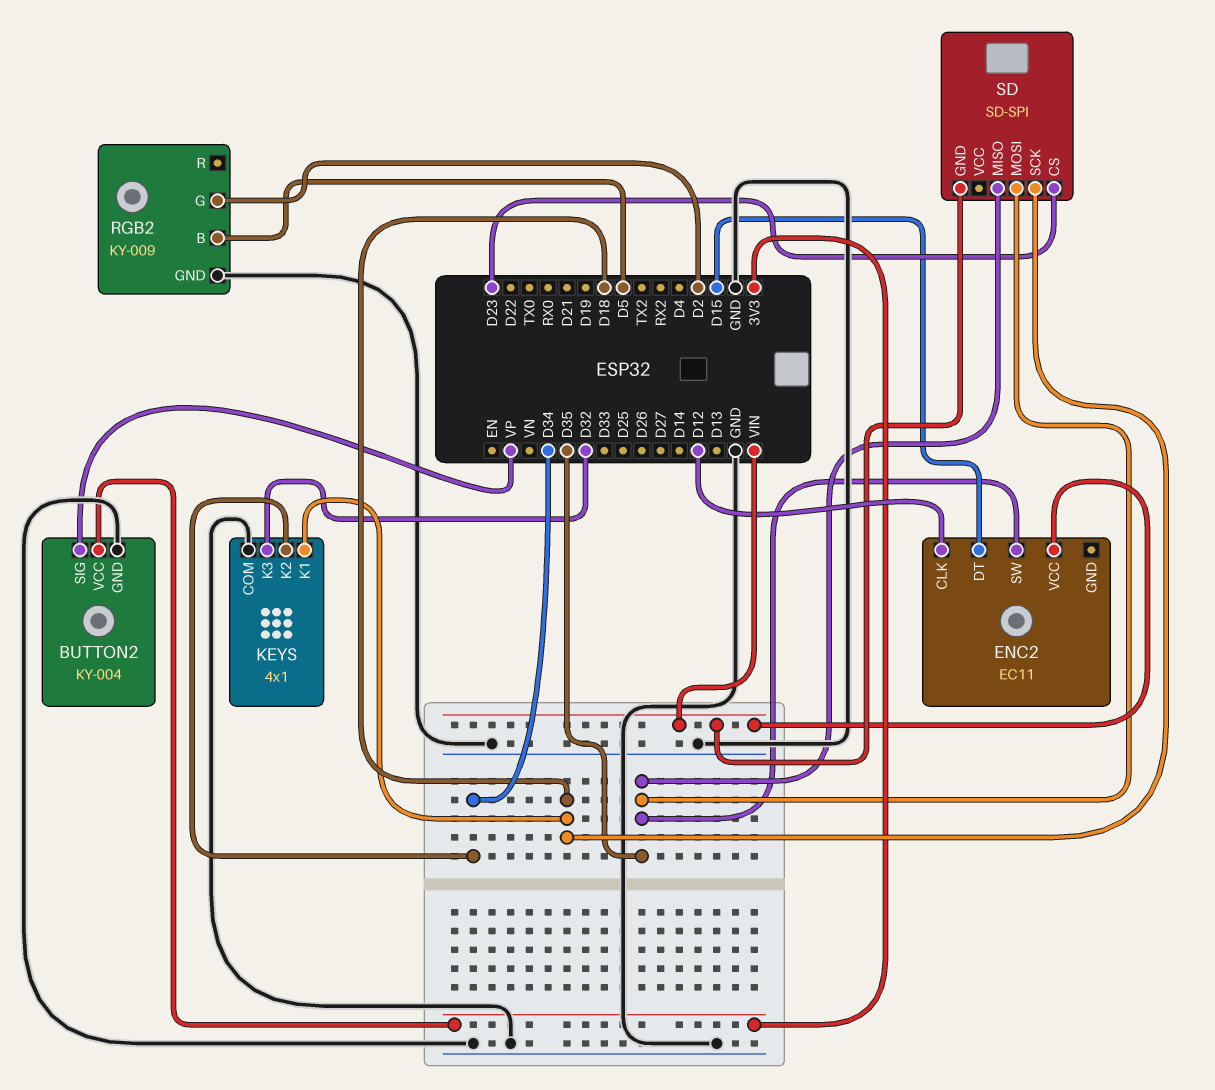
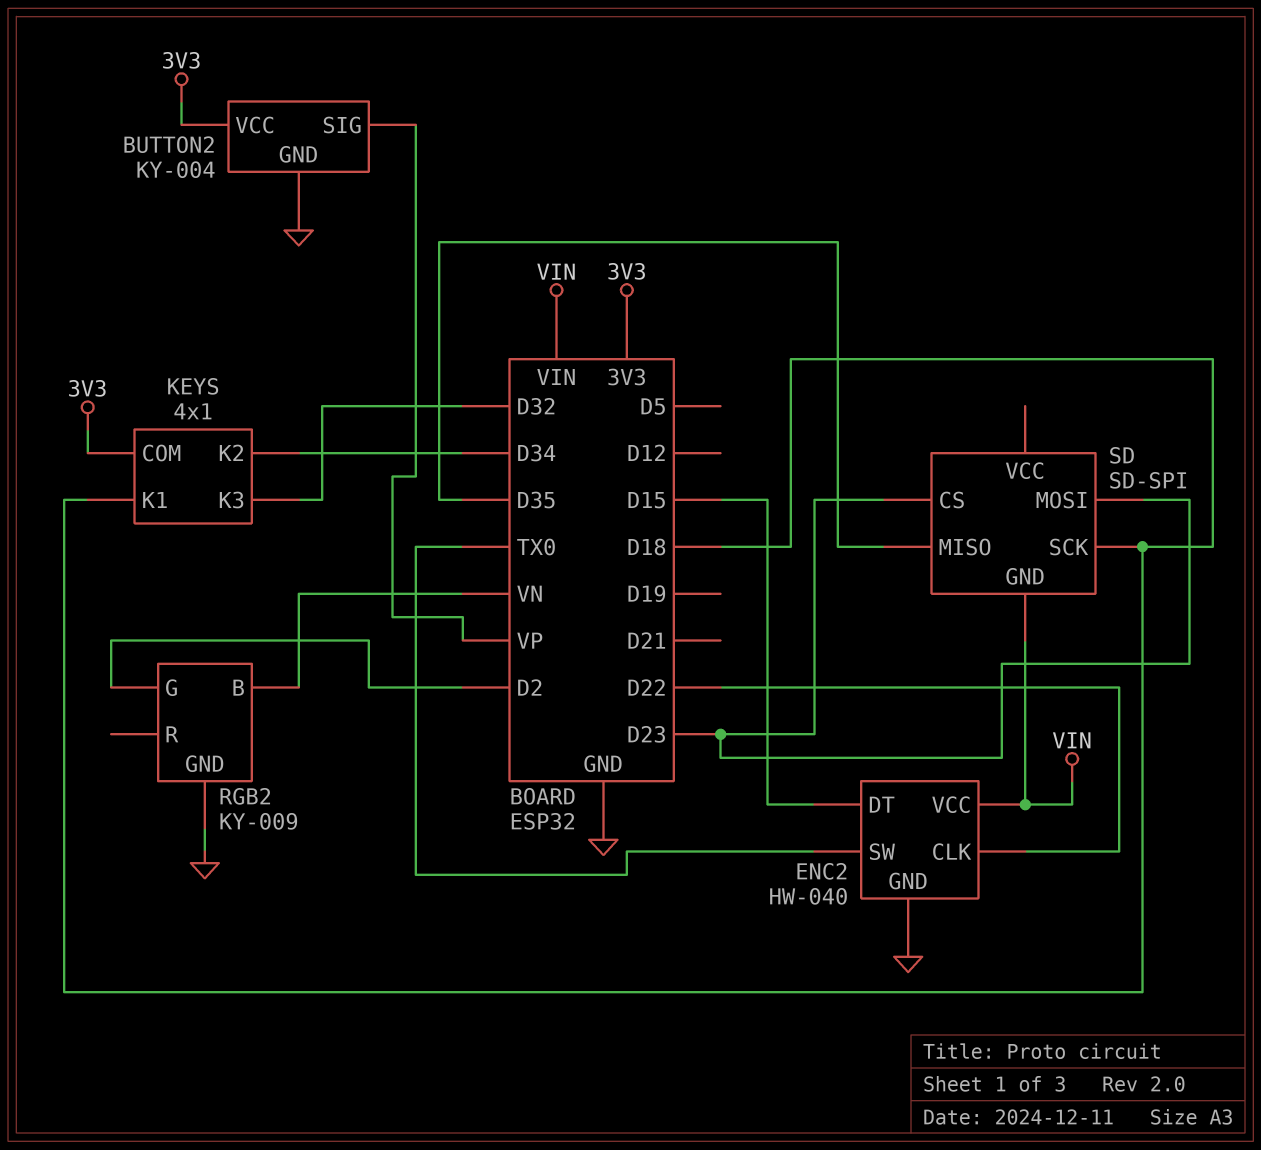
ENC2: EC11 -> HW-040
ENC2 pin CLK: D12 -> D22
ENC2 pin GND: none -> GND
ENC2 pin SW: D35 -> TX0
KEYS pin COM: GND -> 3V3
RGB2 pin B: D5 -> VN
SD pin MOSI: D35 -> D23

